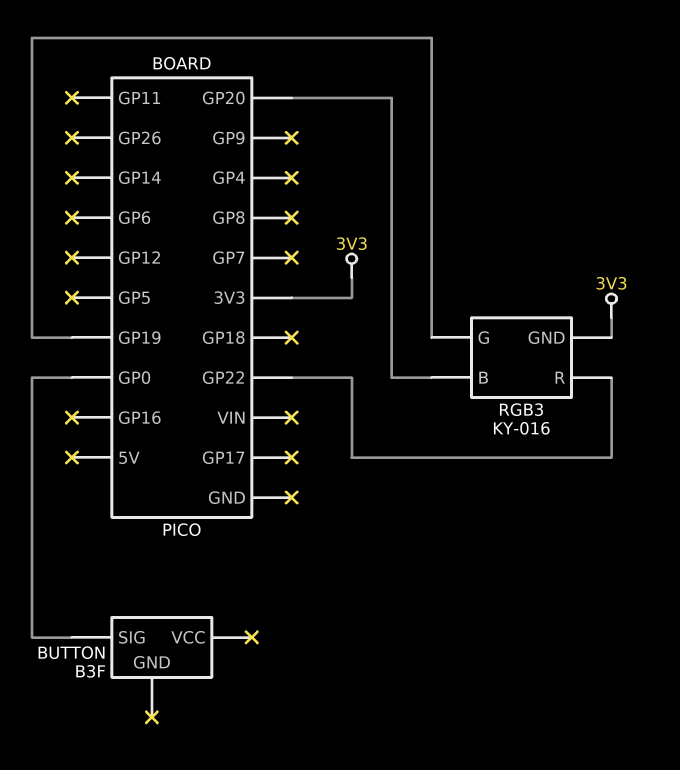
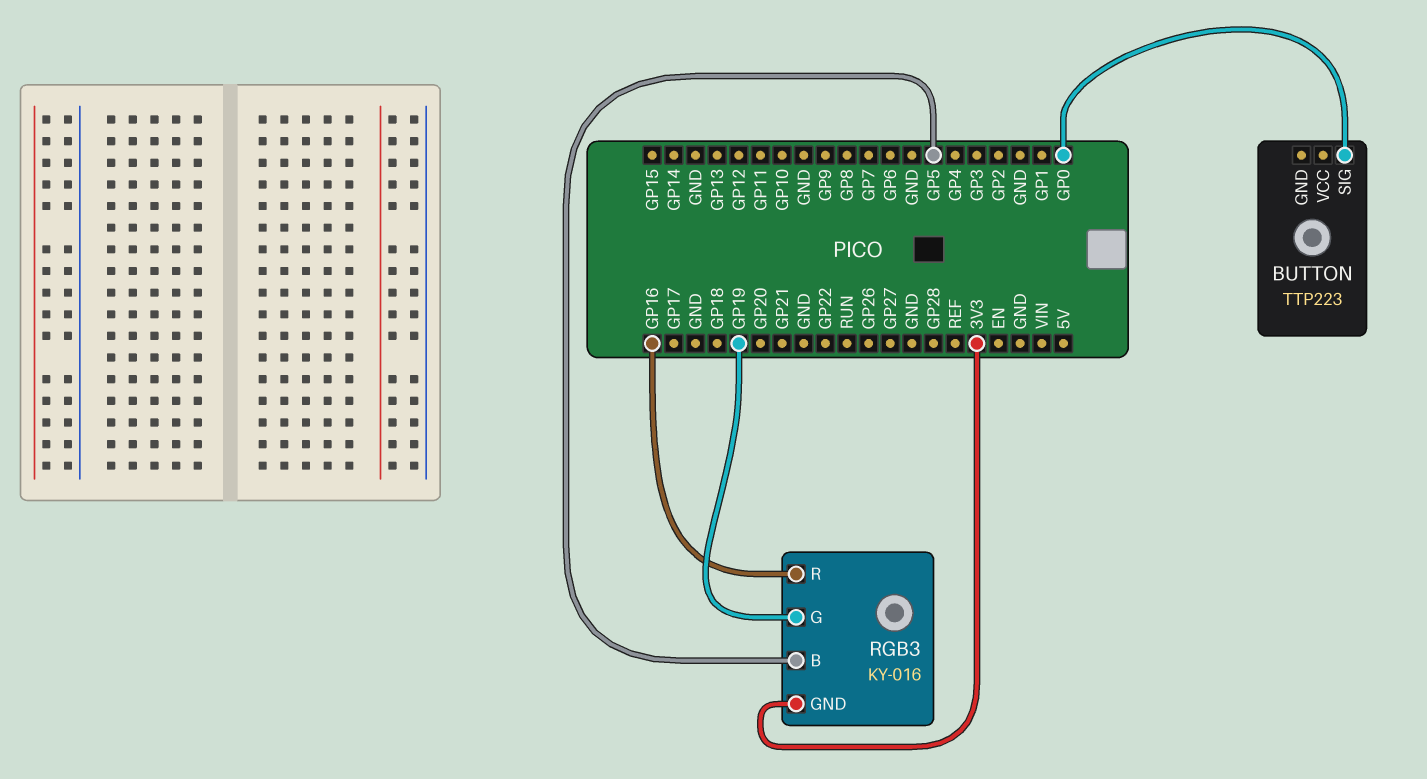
BUTTON: B3F -> TTP223
RGB3 pin B: GP20 -> GP5
RGB3 pin R: GP22 -> GP16

